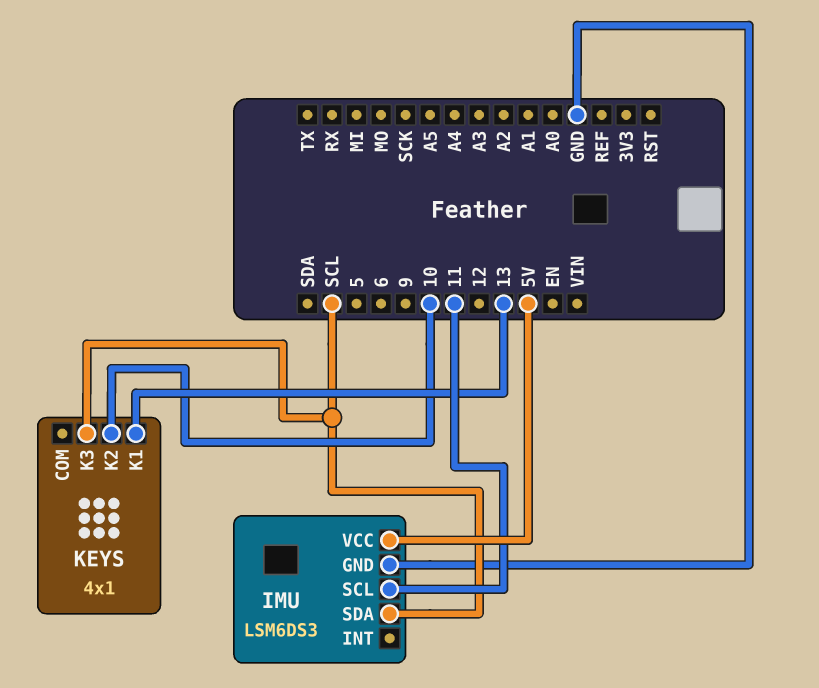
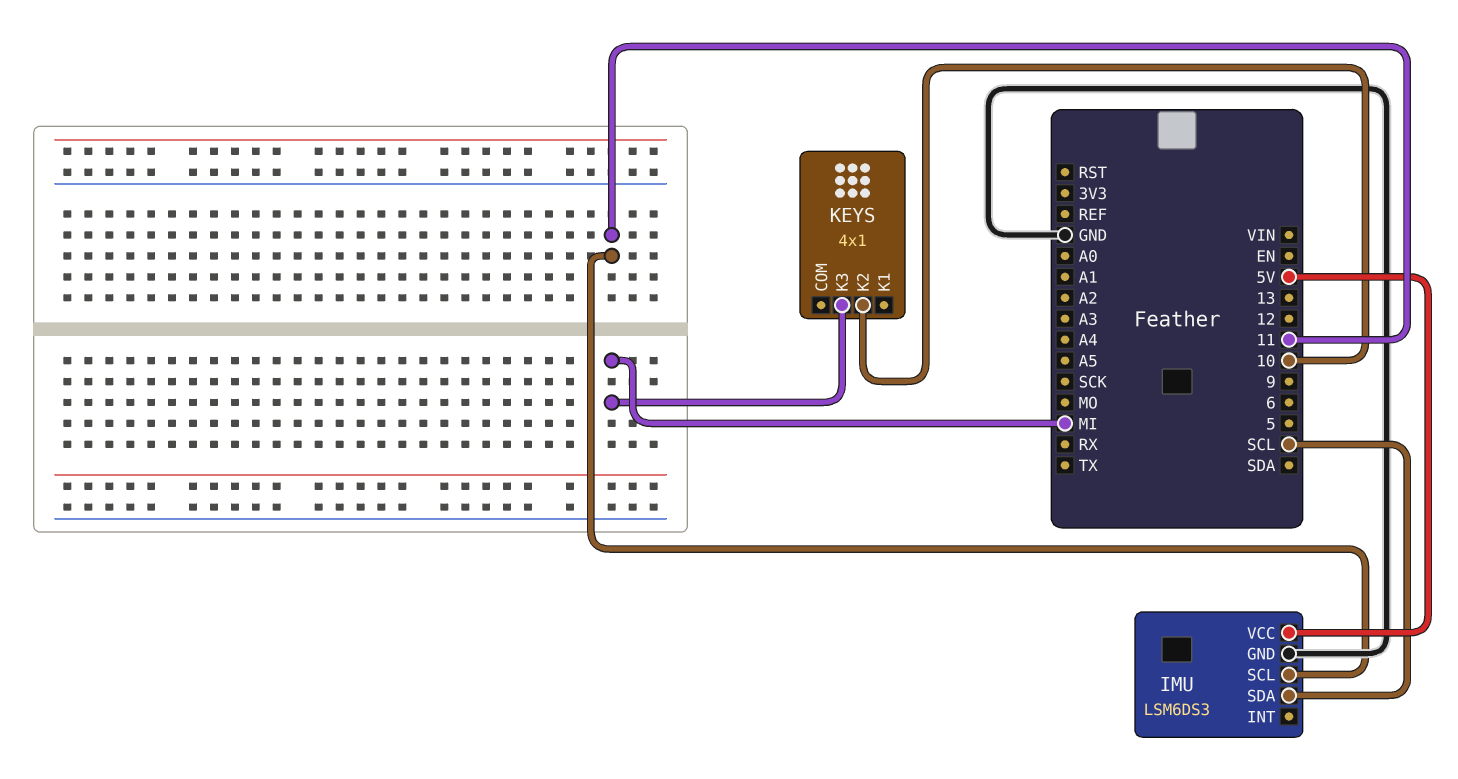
KEYS pin K1: 13 -> none
KEYS pin K3: SCL -> MI

